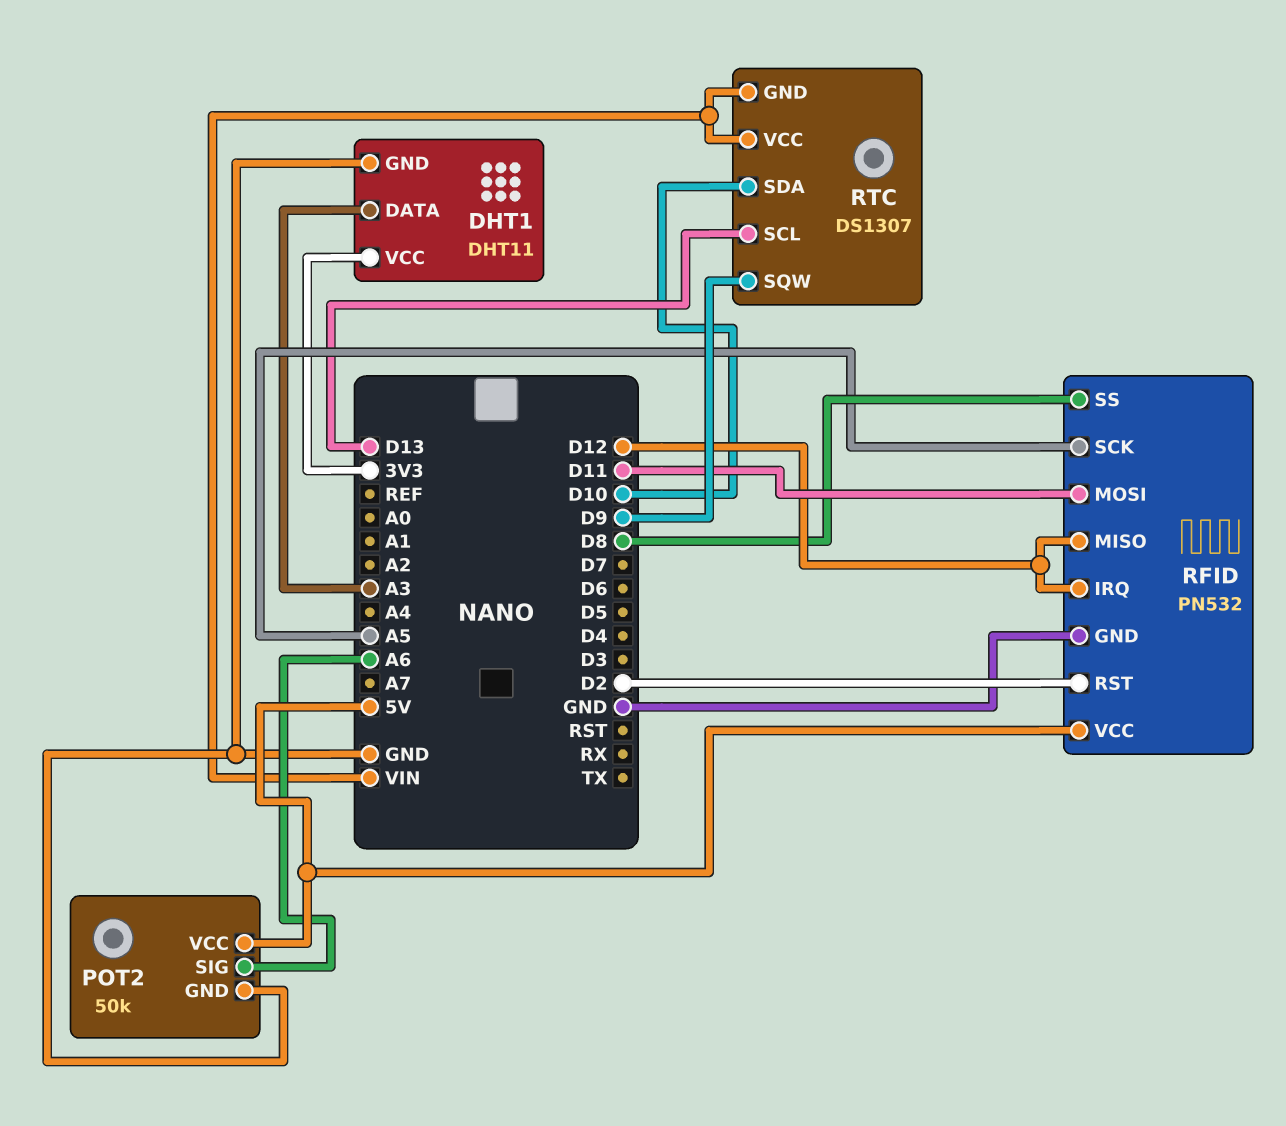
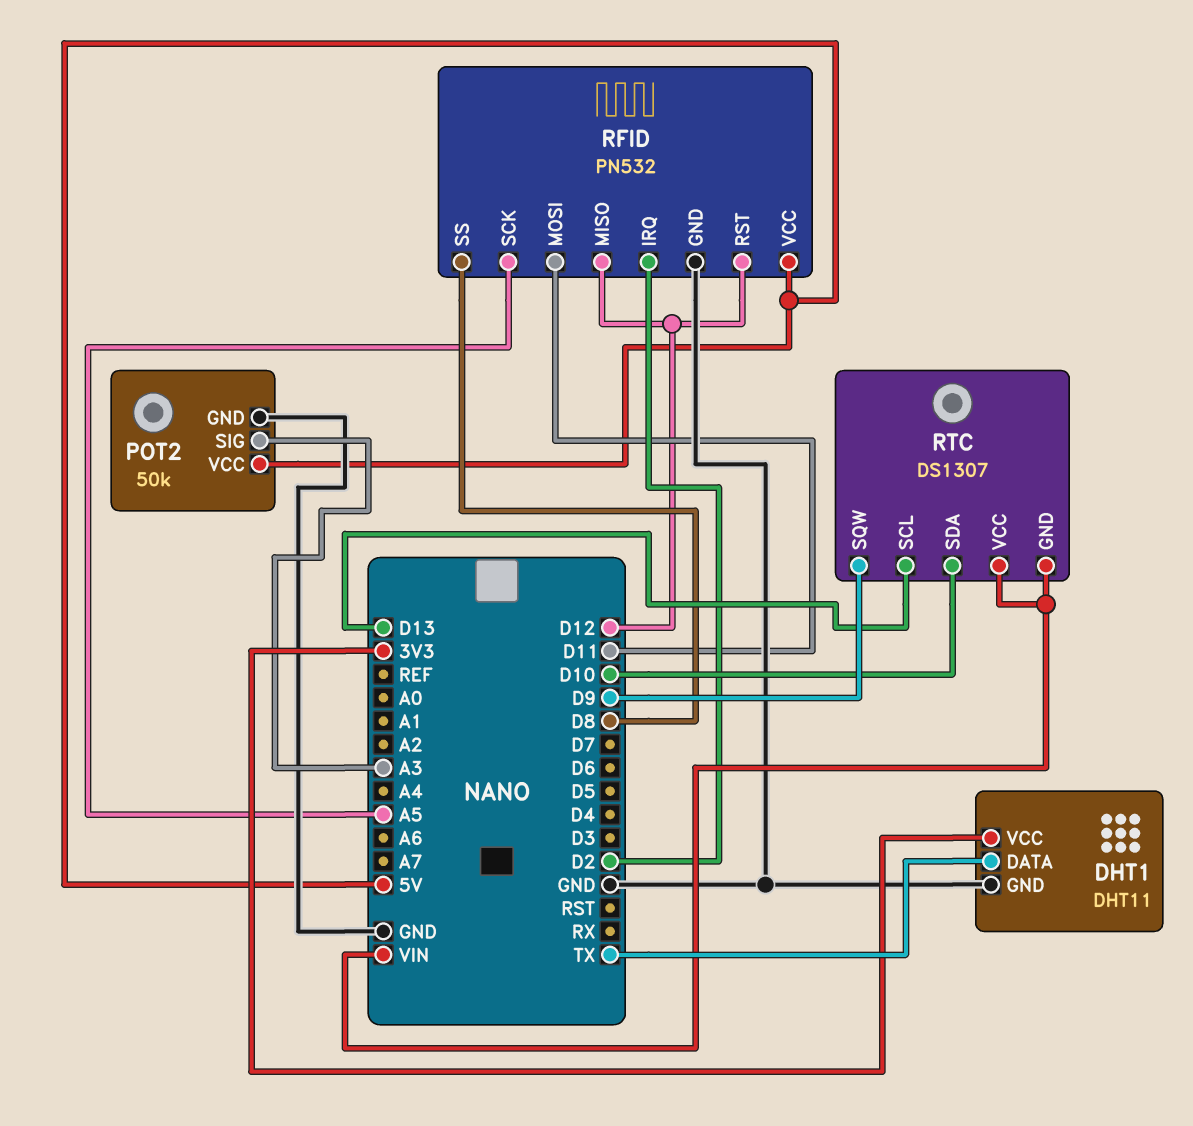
DHT1 pin DATA: A3 -> TX
POT2 pin SIG: A6 -> A3
RFID pin IRQ: D12 -> D2
RFID pin RST: D2 -> D12

